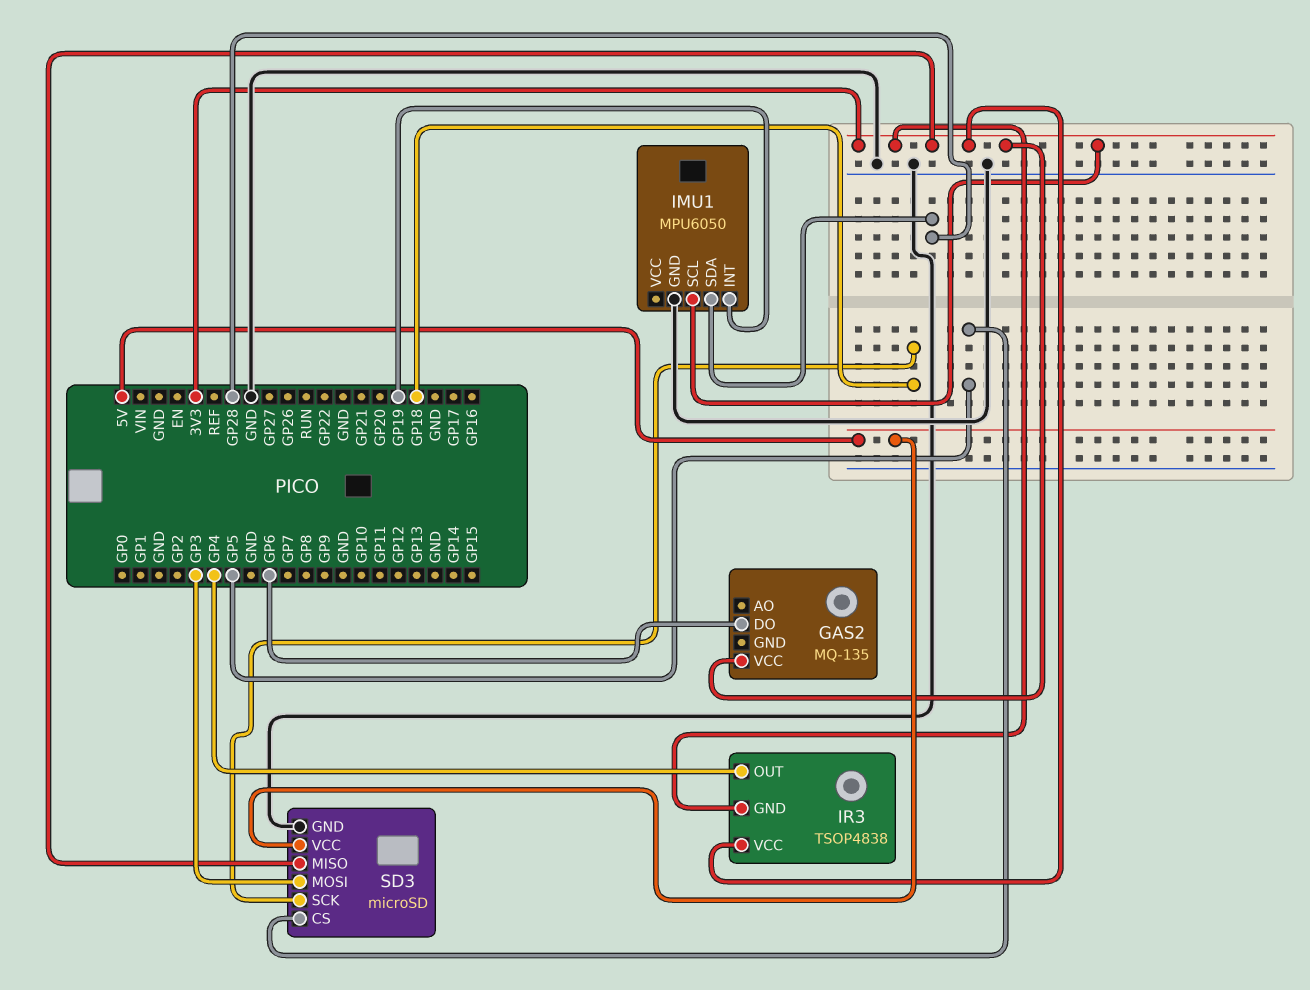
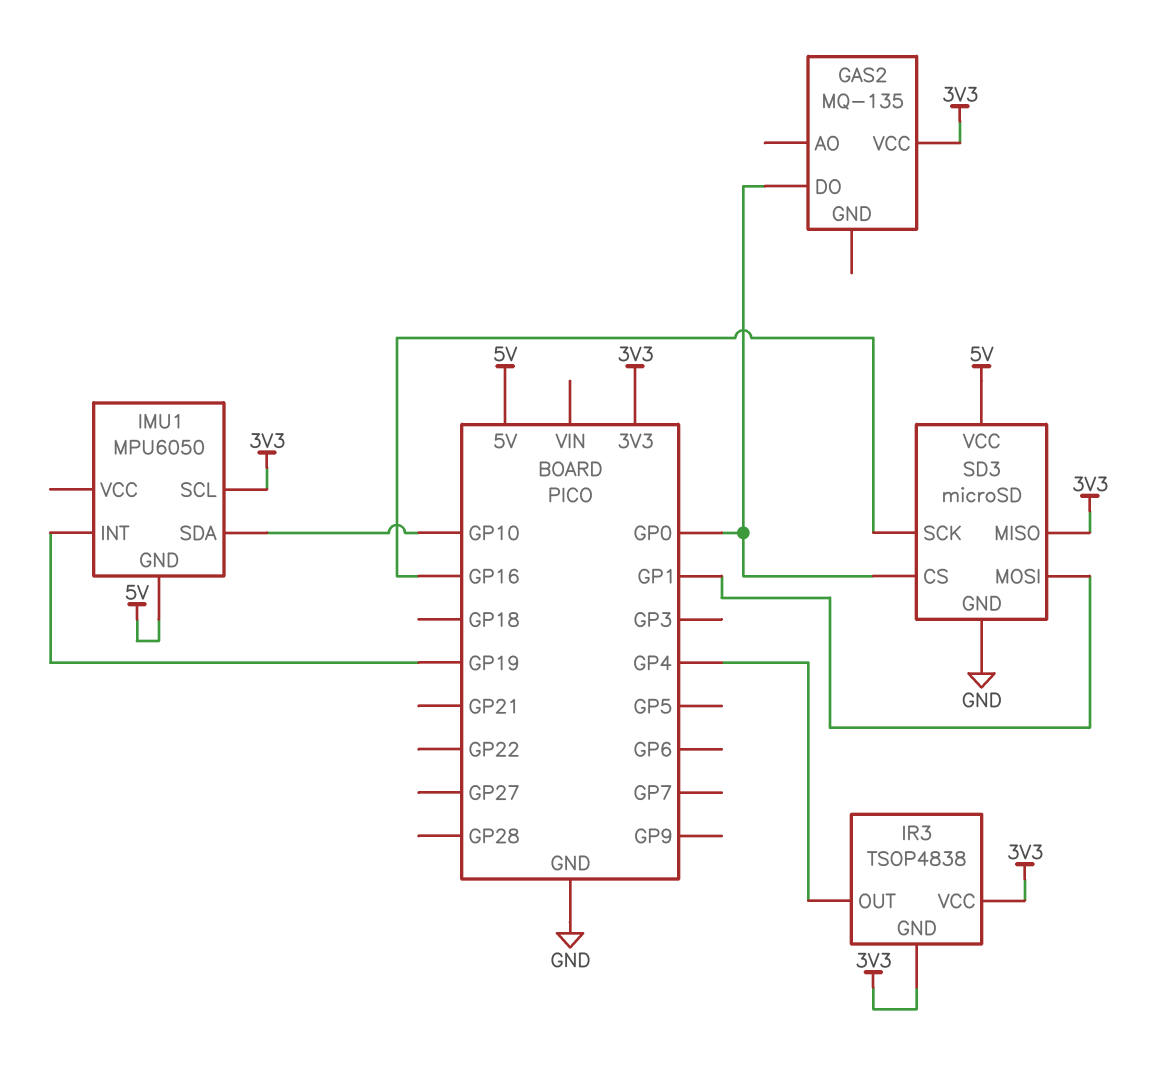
GAS2 pin DO: GP6 -> GP0
IMU1 pin GND: GND -> 5V
IMU1 pin SDA: GP28 -> GP10
SD3 pin CS: GP5 -> GP0
SD3 pin MOSI: GP3 -> GP1
SD3 pin SCK: GP18 -> GP16

